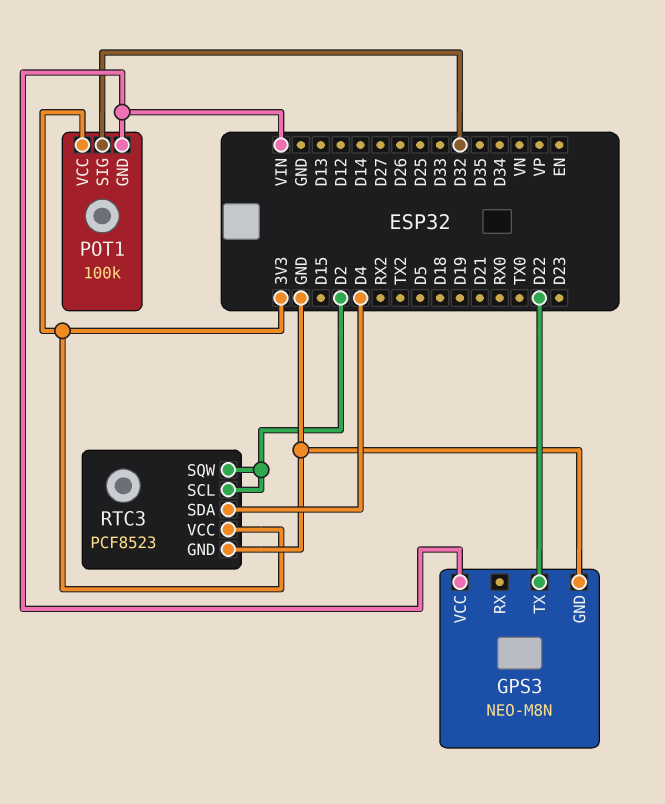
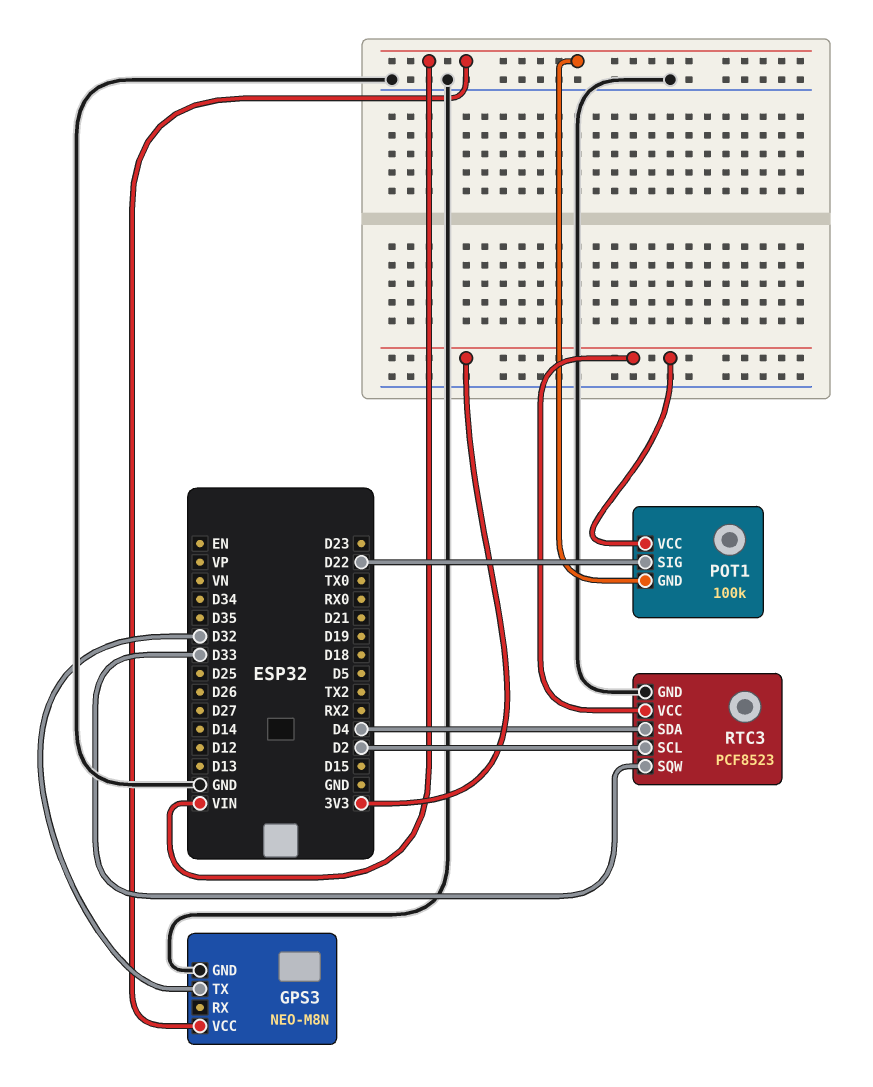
GPS3 pin TX: D22 -> D32
POT1 pin SIG: D32 -> D22
RTC3 pin SQW: D2 -> D33

